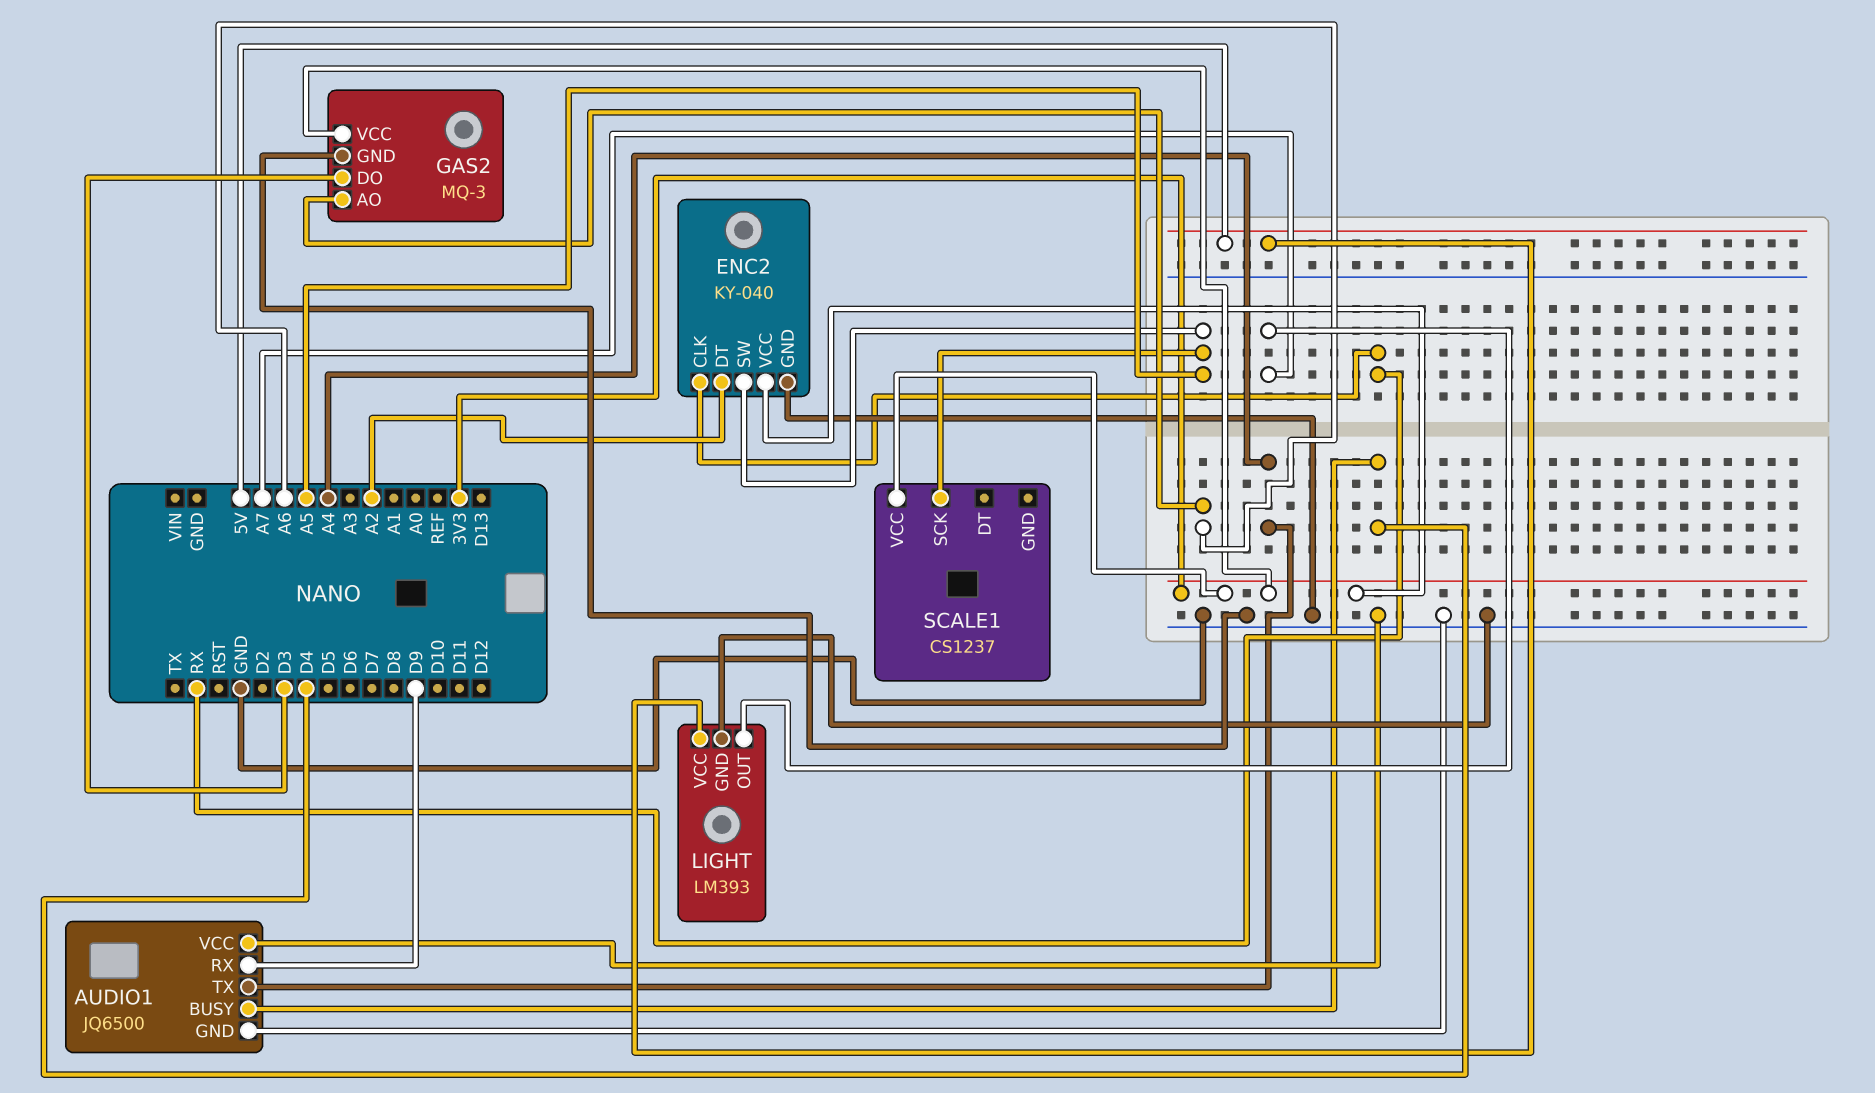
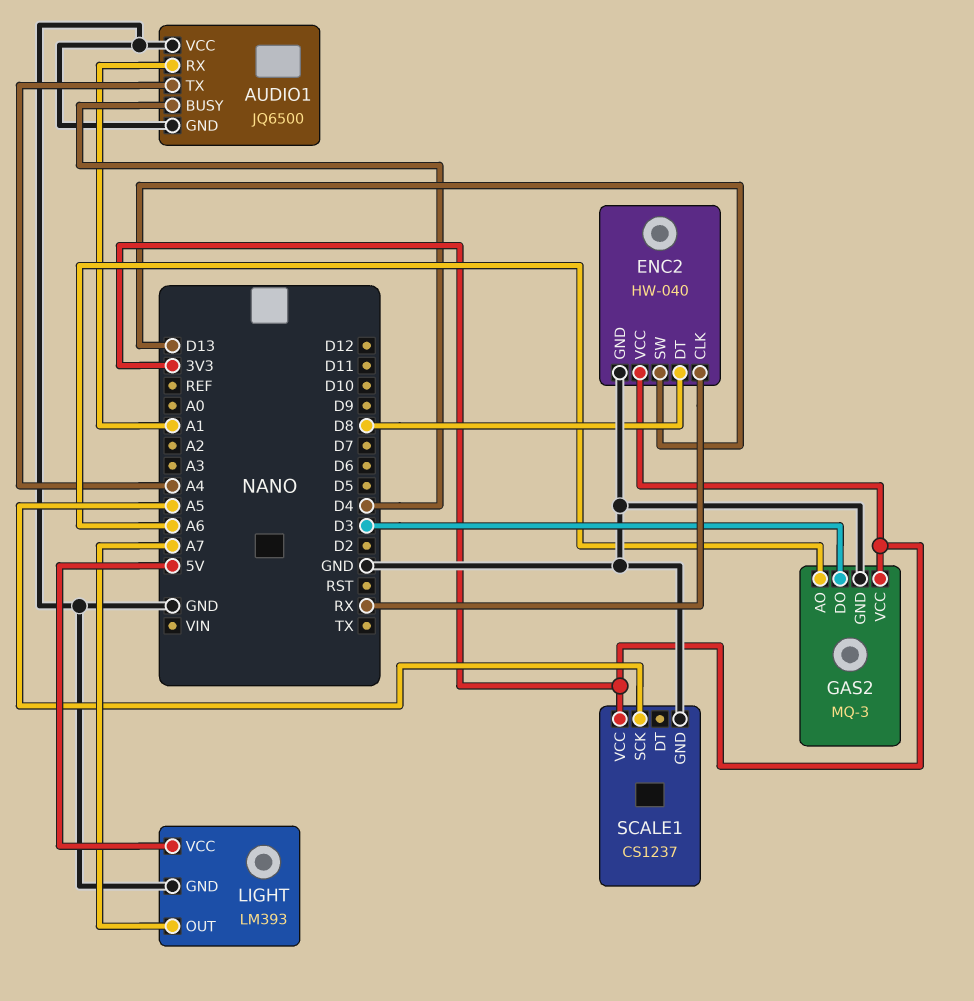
AUDIO1 pin RX: D9 -> A1
ENC2: KY-040 -> HW-040
ENC2 pin DT: A2 -> D8
ENC2 pin SW: A5 -> D13
SCALE1 pin GND: none -> GND

